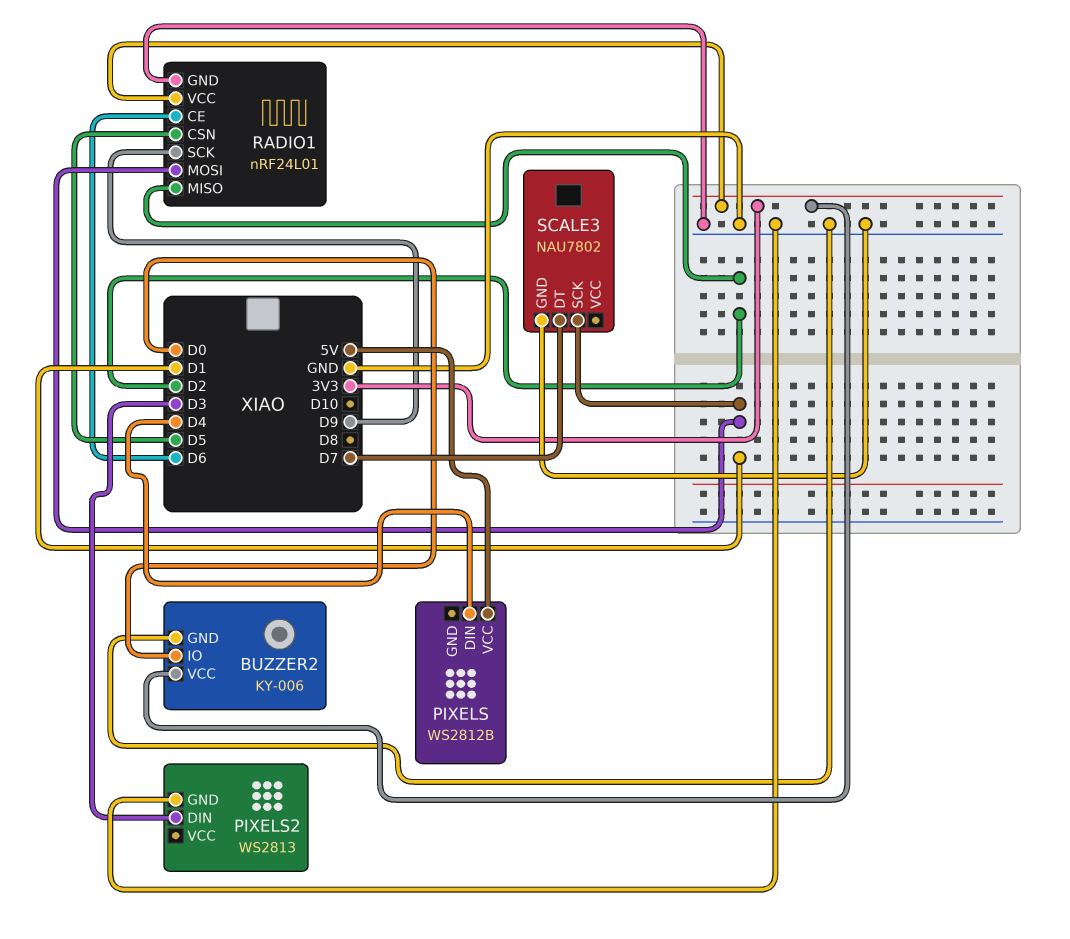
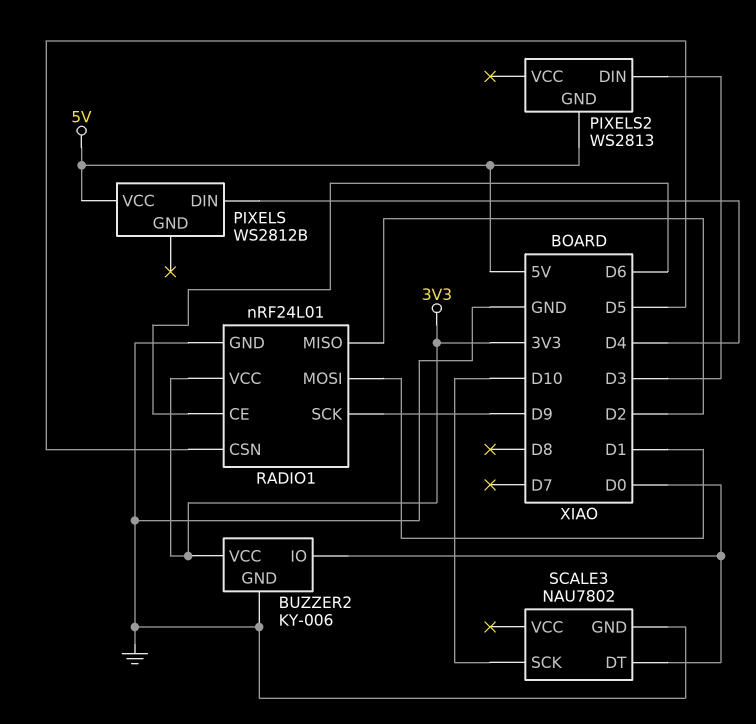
PIXELS2 pin GND: GND -> 5V
SCALE3 pin DT: D7 -> D0
SCALE3 pin SCK: D1 -> D10

